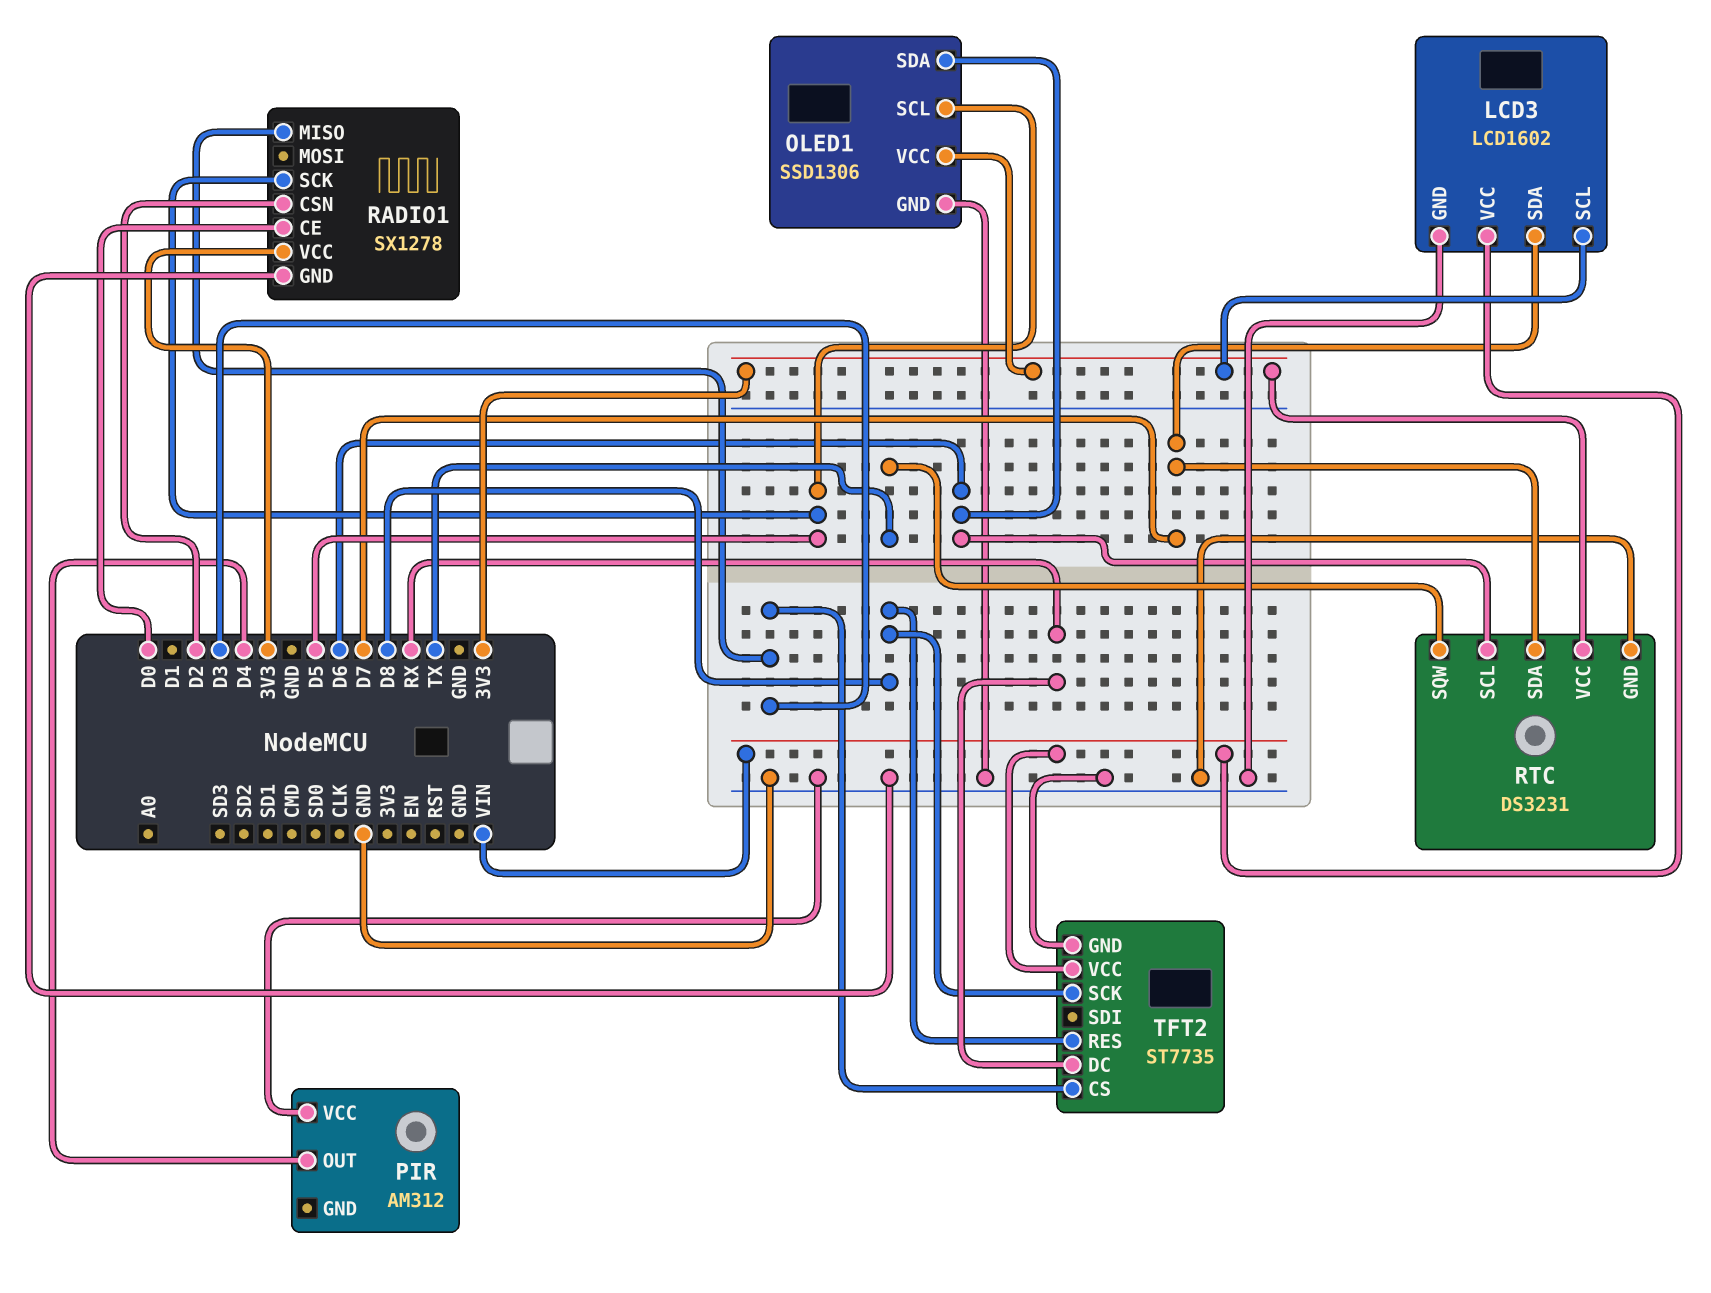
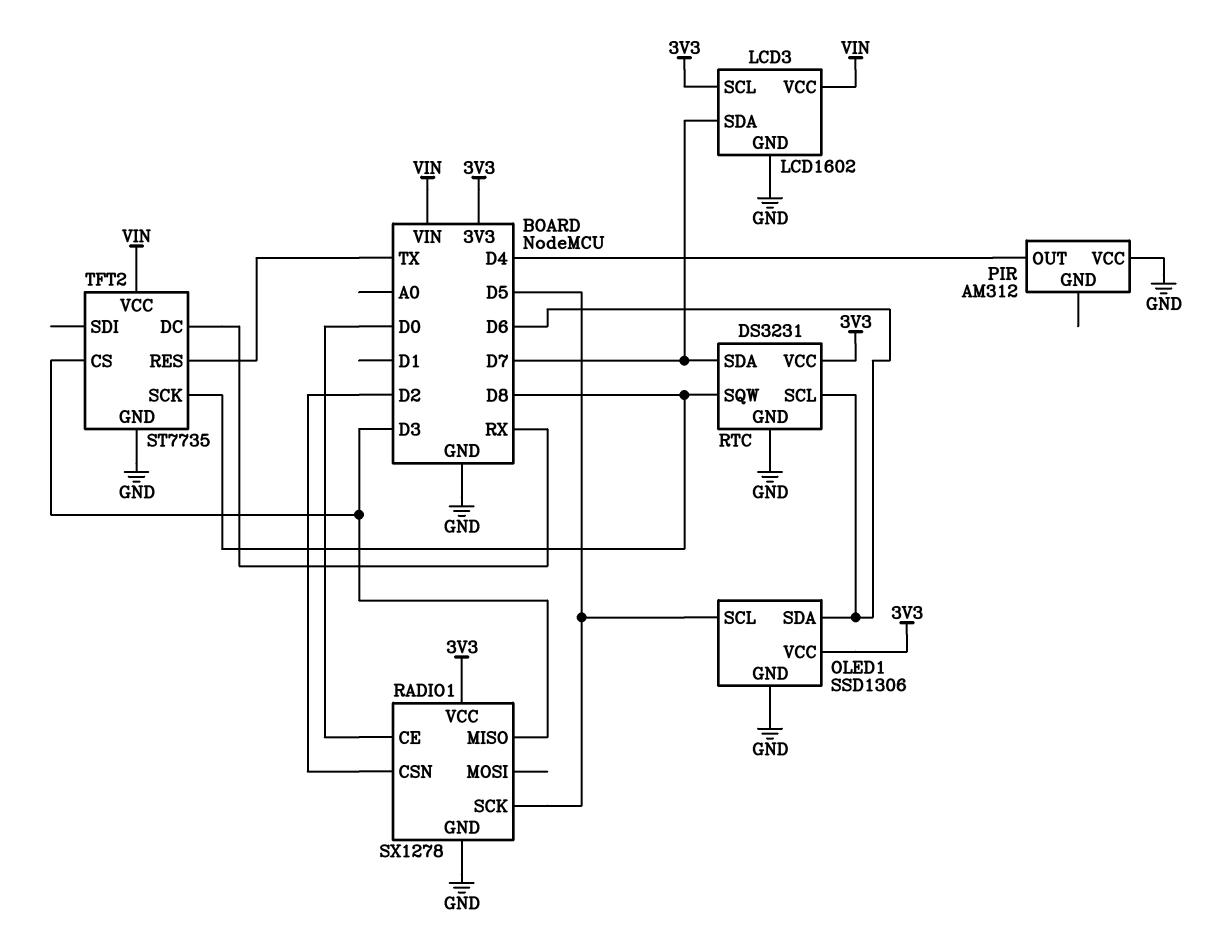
RTC pin SQW: TX -> D8
TFT2 pin RES: D8 -> TX

